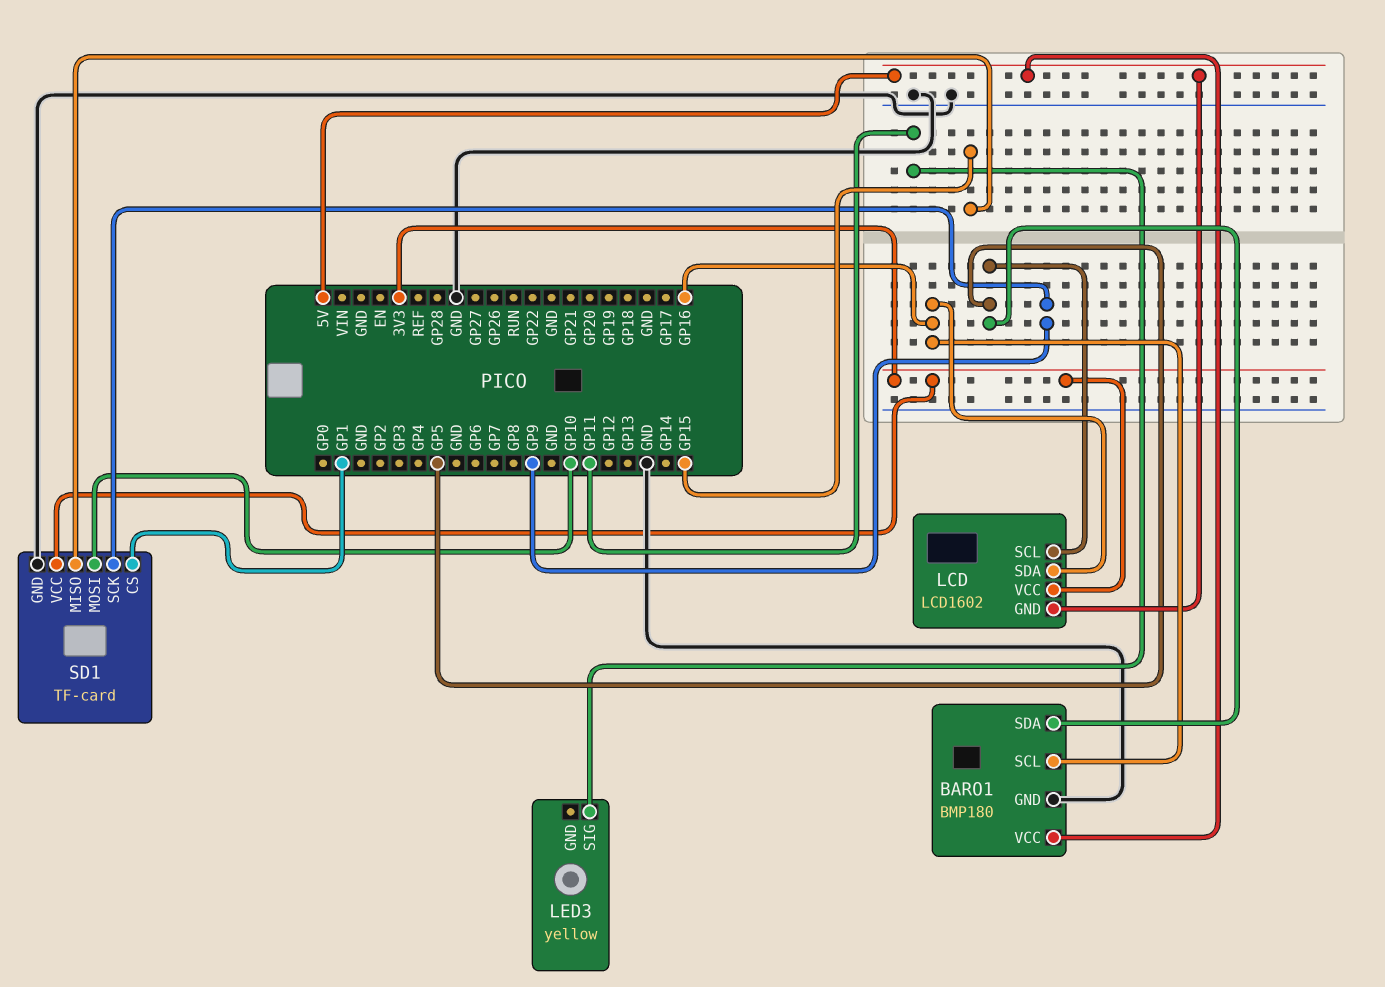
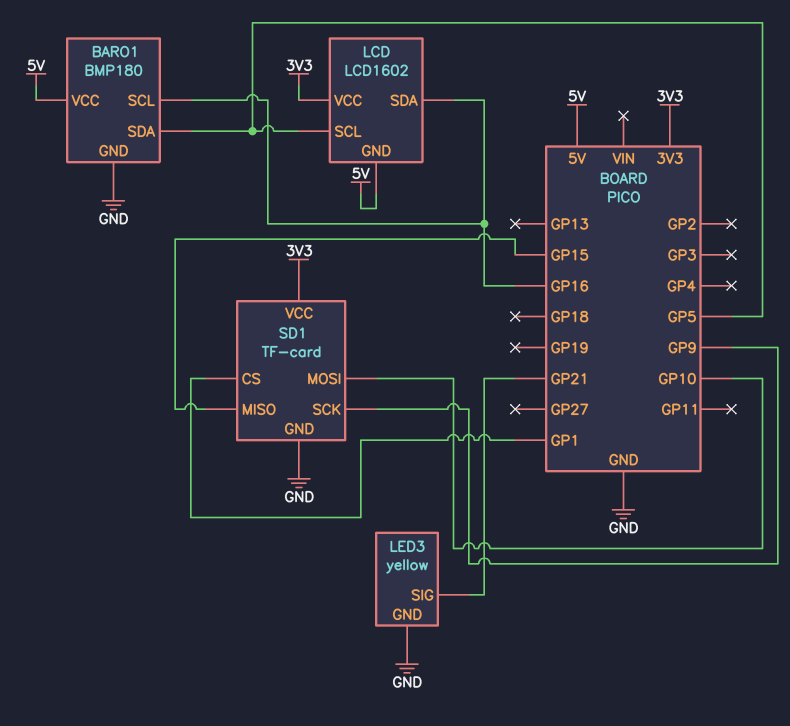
LED3 pin GND: none -> GND
LED3 pin SIG: GP11 -> GP21

